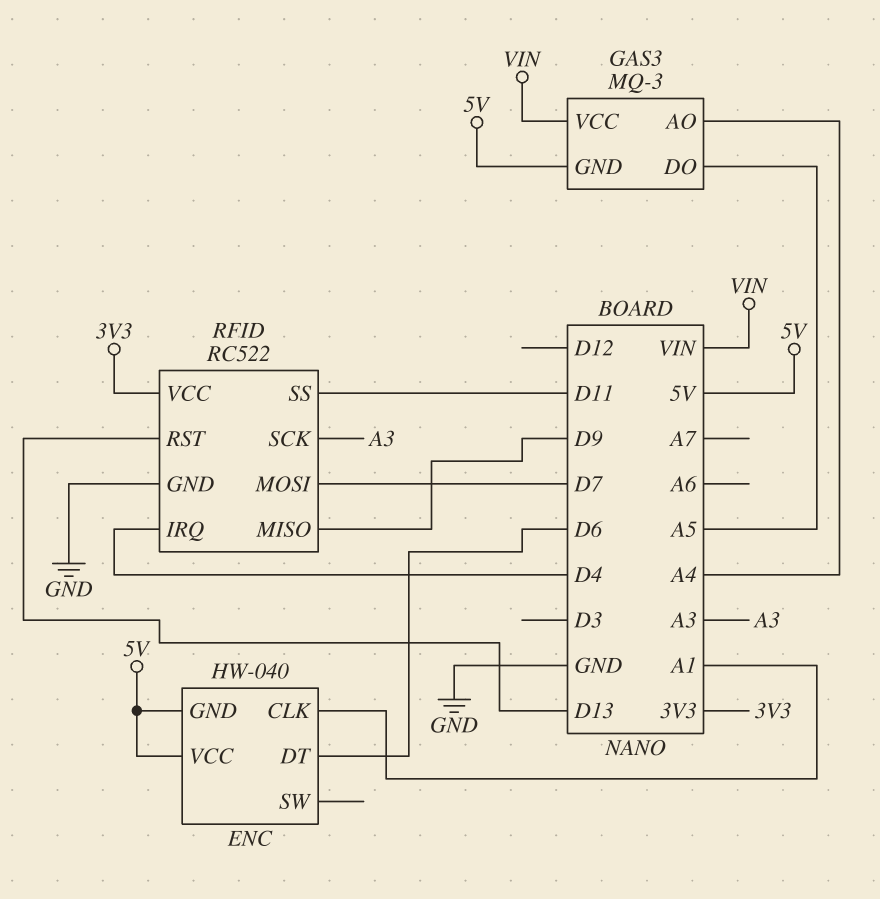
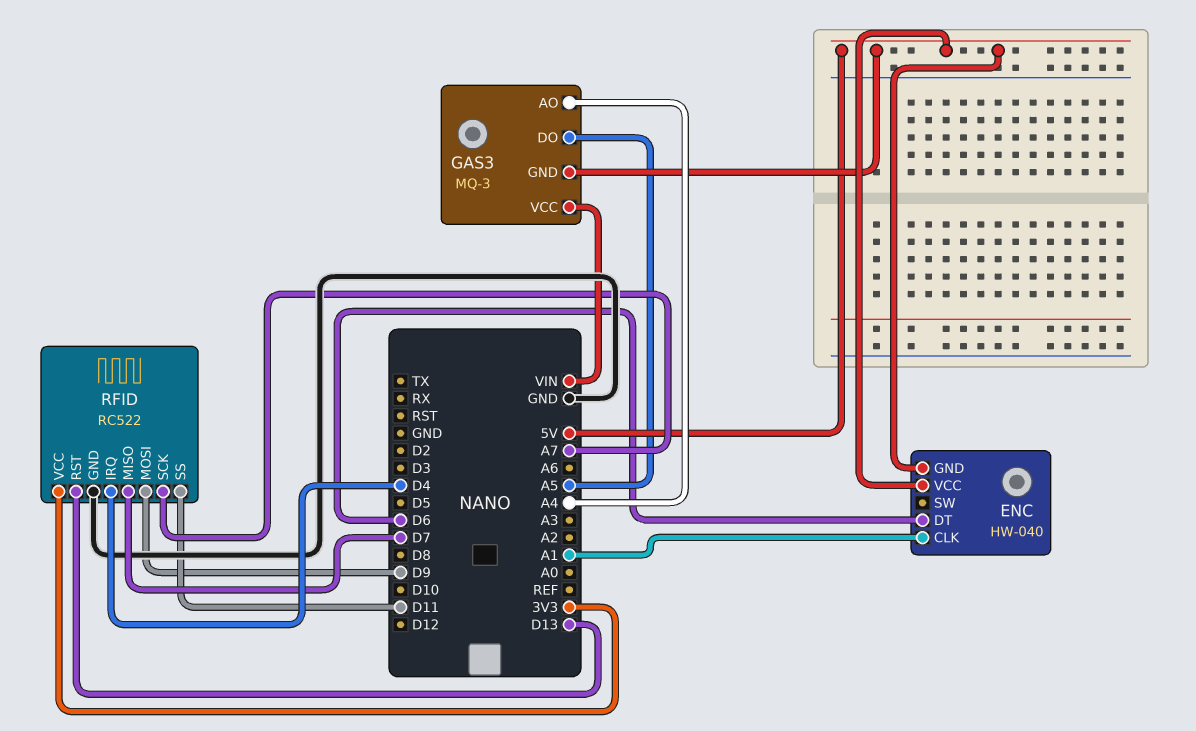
RFID pin MISO: D9 -> D7
RFID pin MOSI: D7 -> D9
RFID pin SCK: A3 -> A7

